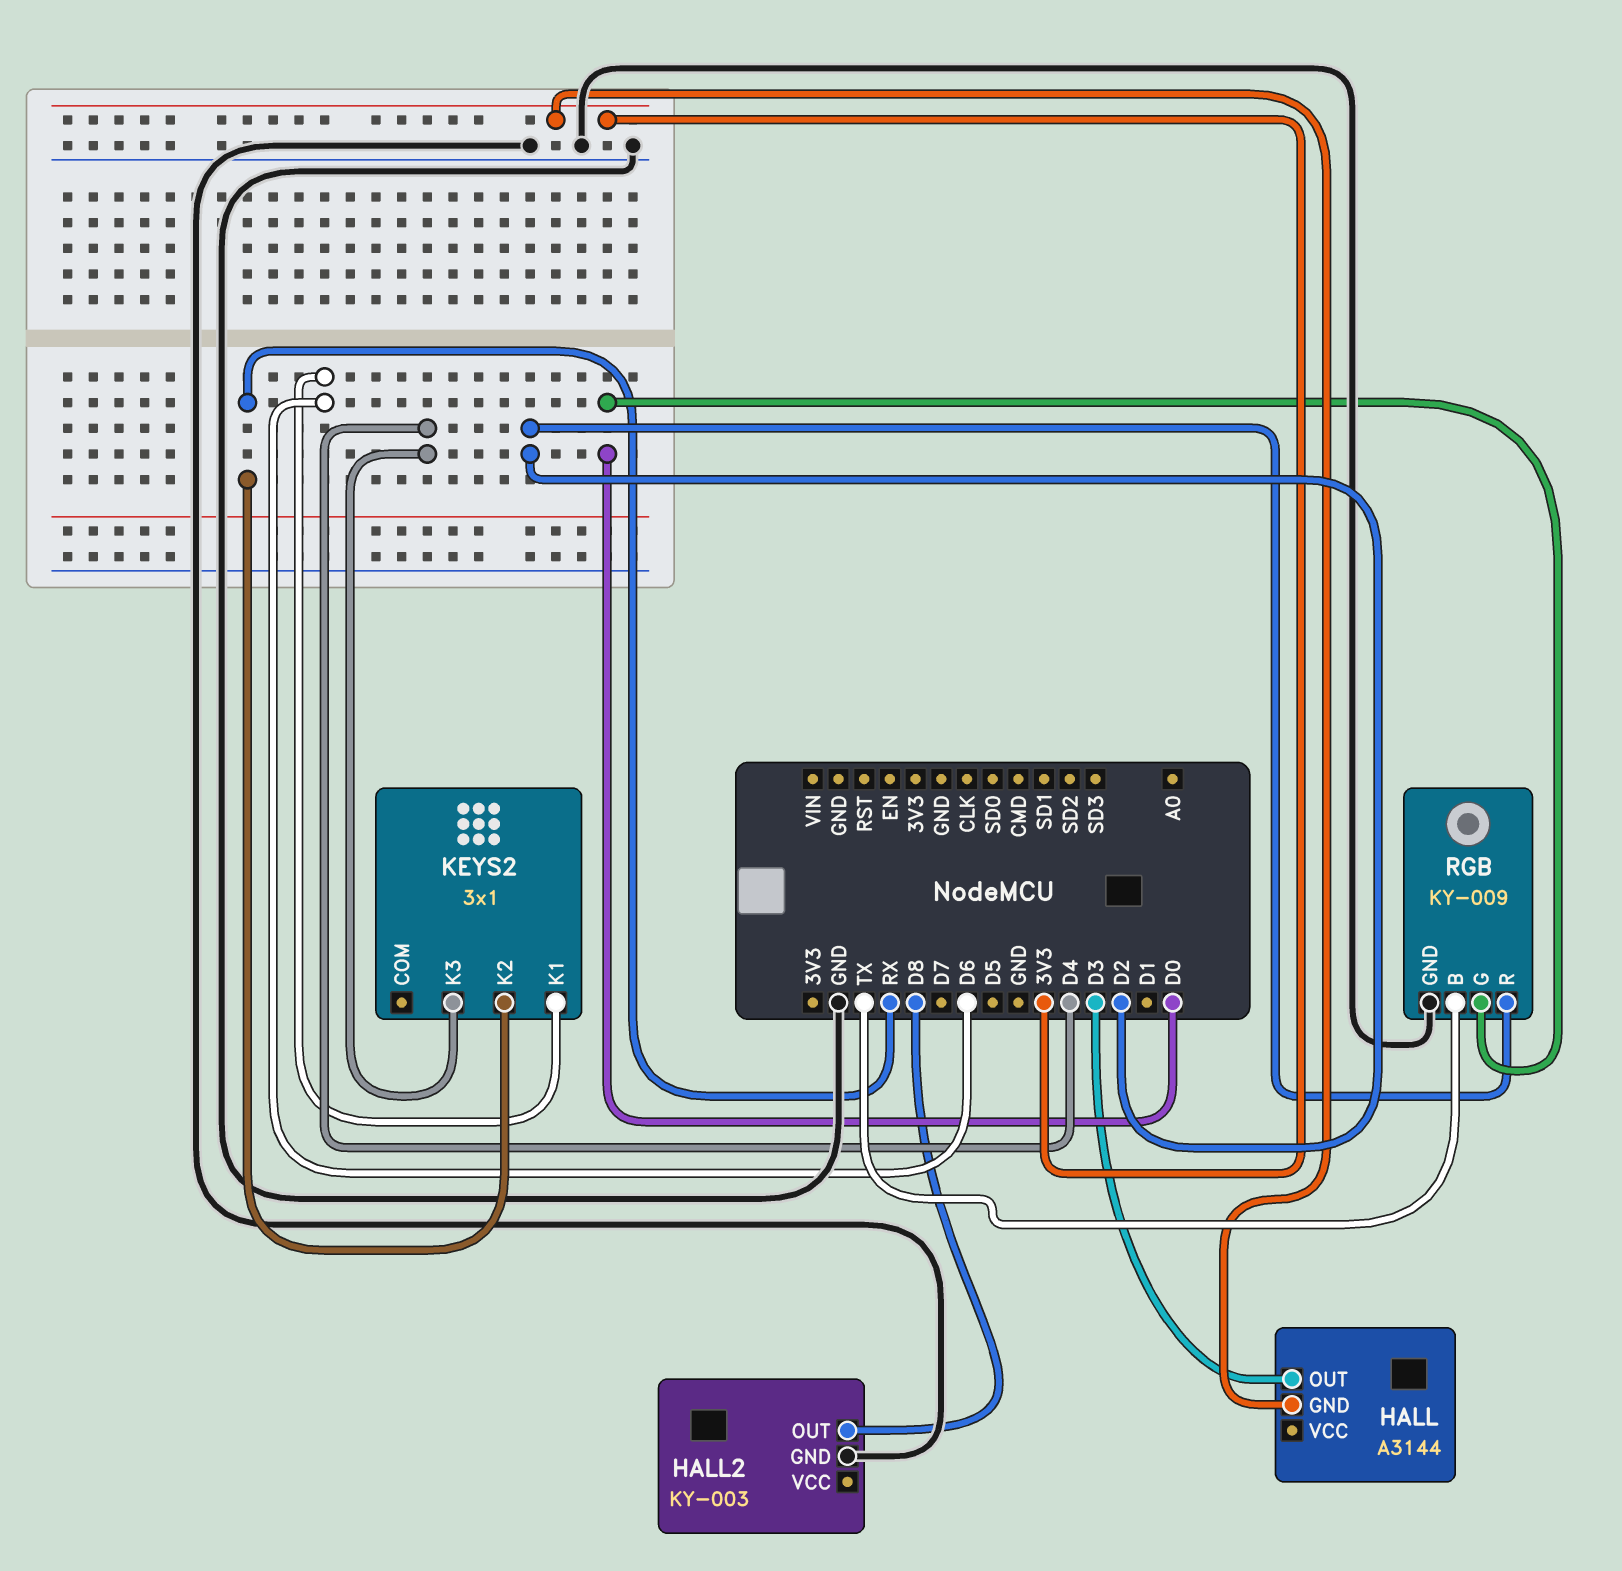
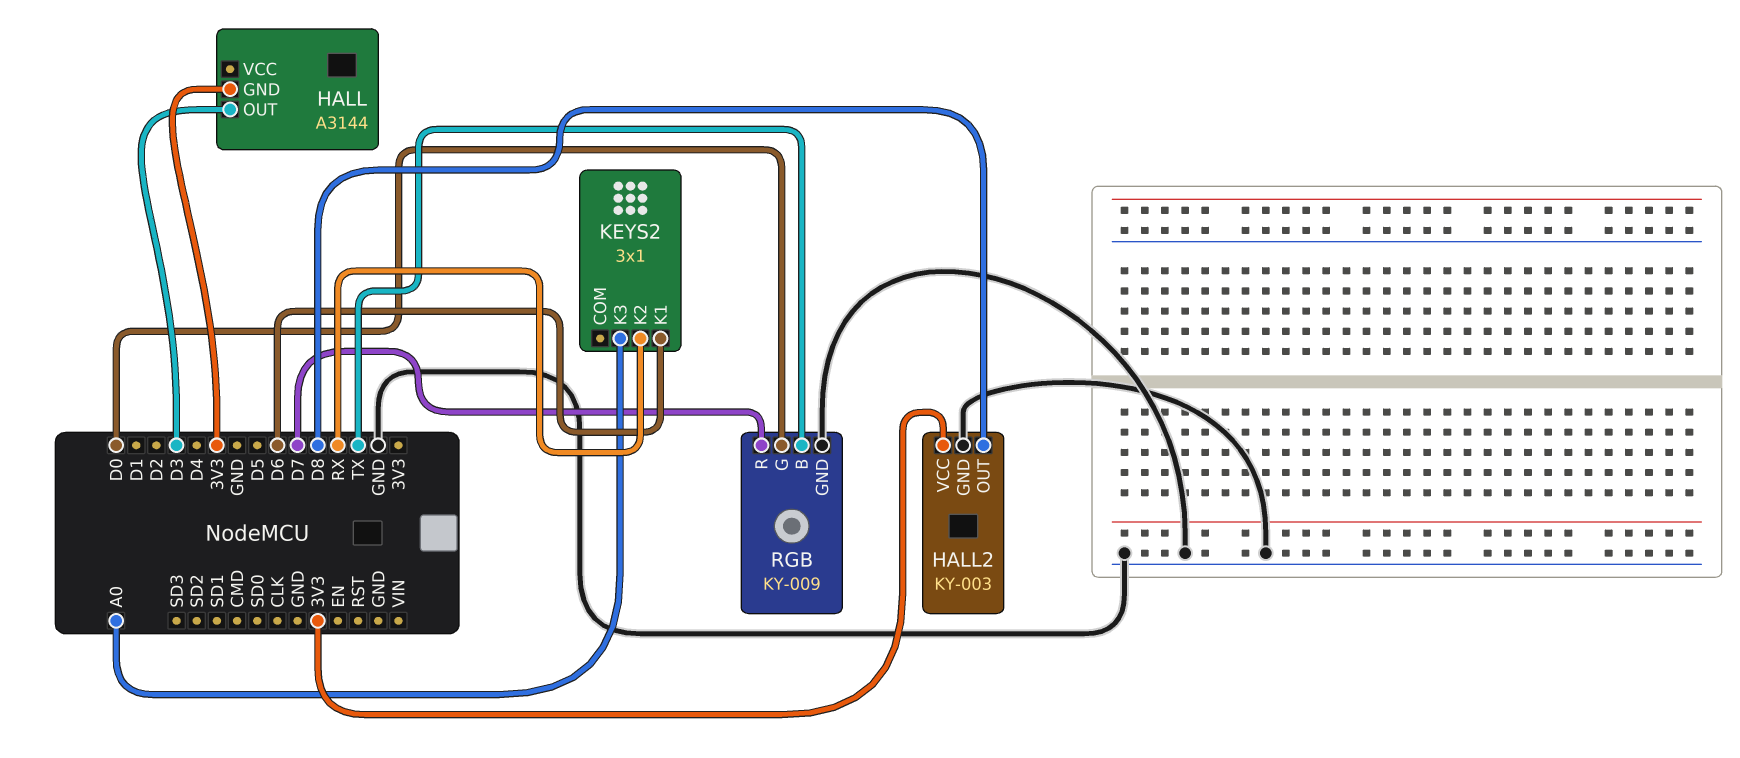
HALL2 pin VCC: none -> 3V3
KEYS2 pin K3: D4 -> A0
RGB pin R: D2 -> D7

